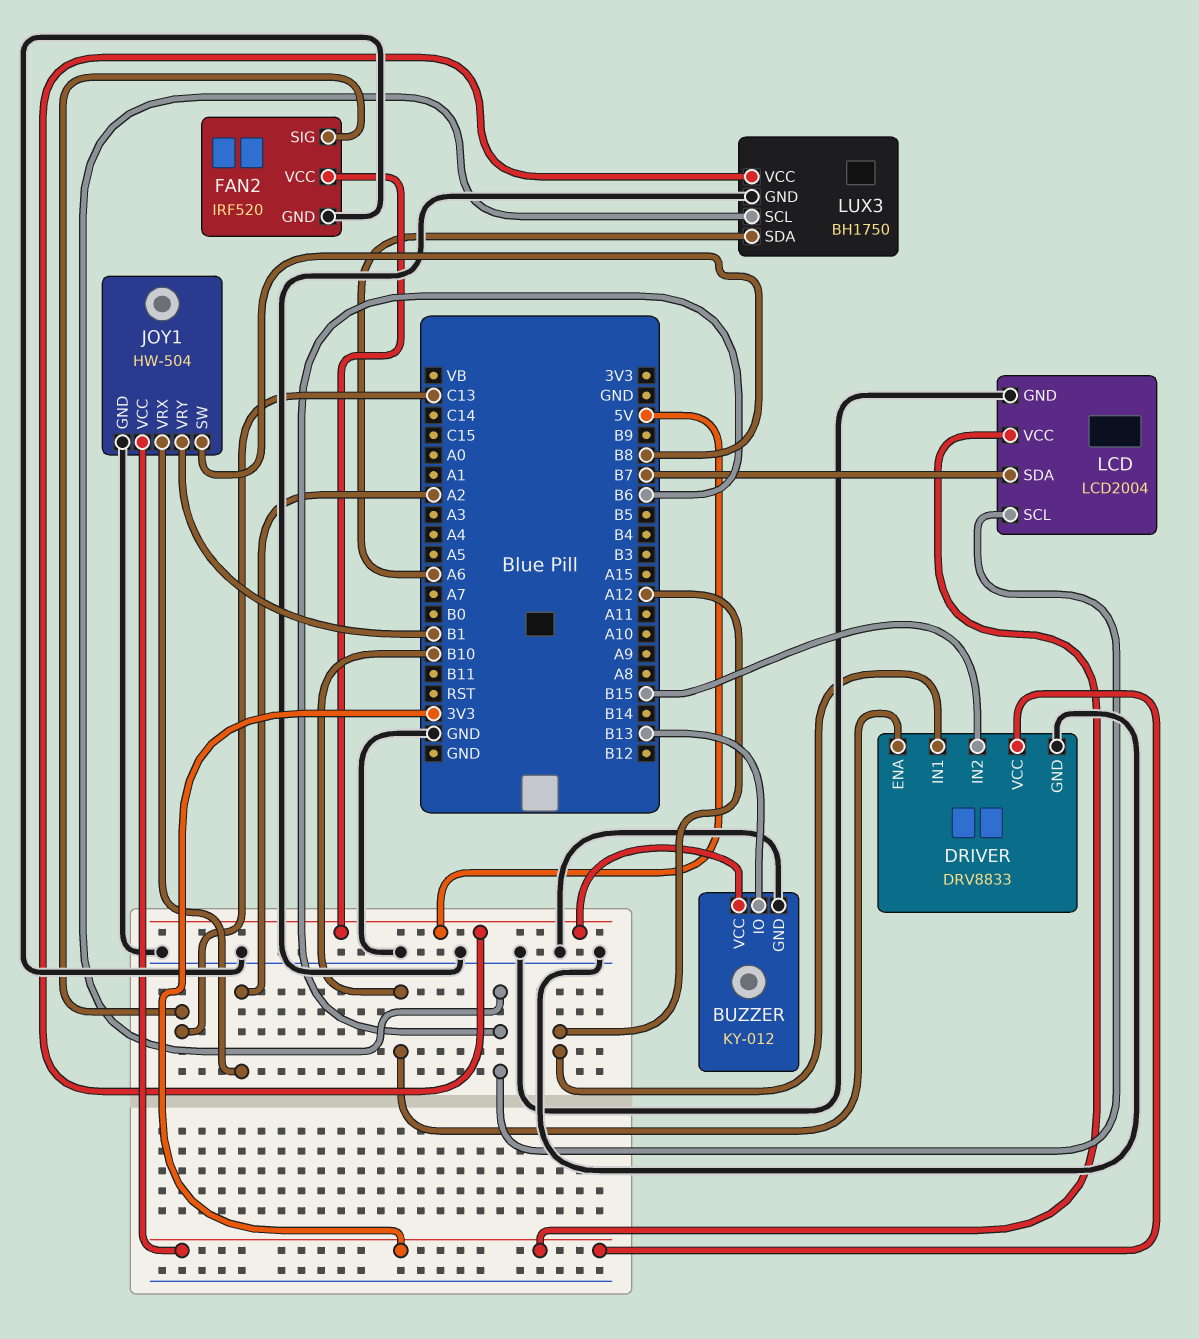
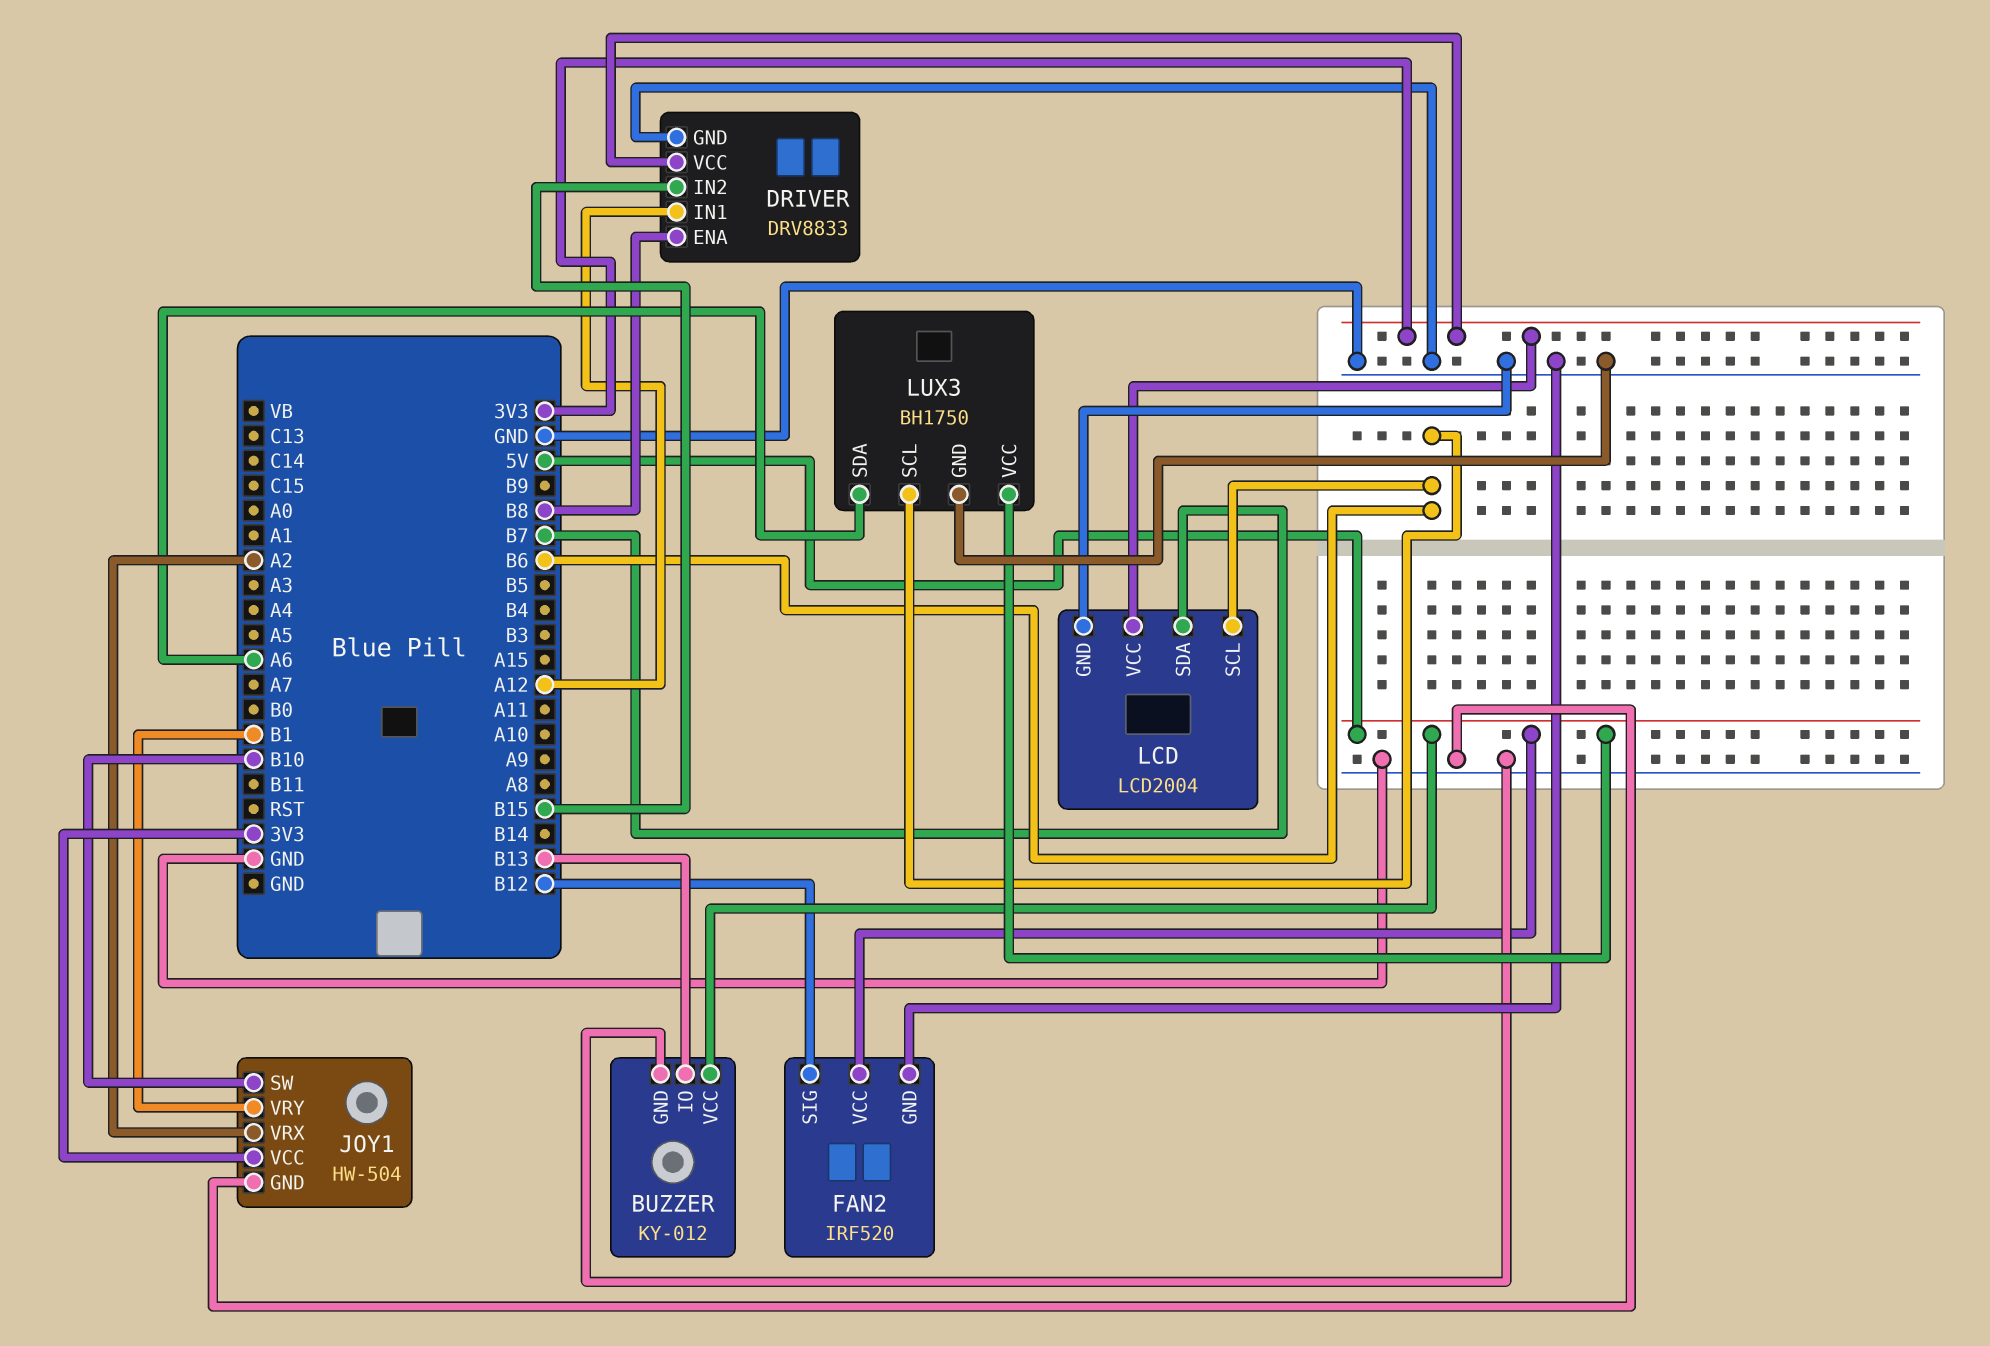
DRIVER pin ENA: B10 -> B8
FAN2 pin SIG: C13 -> B12
JOY1 pin SW: B8 -> B10

